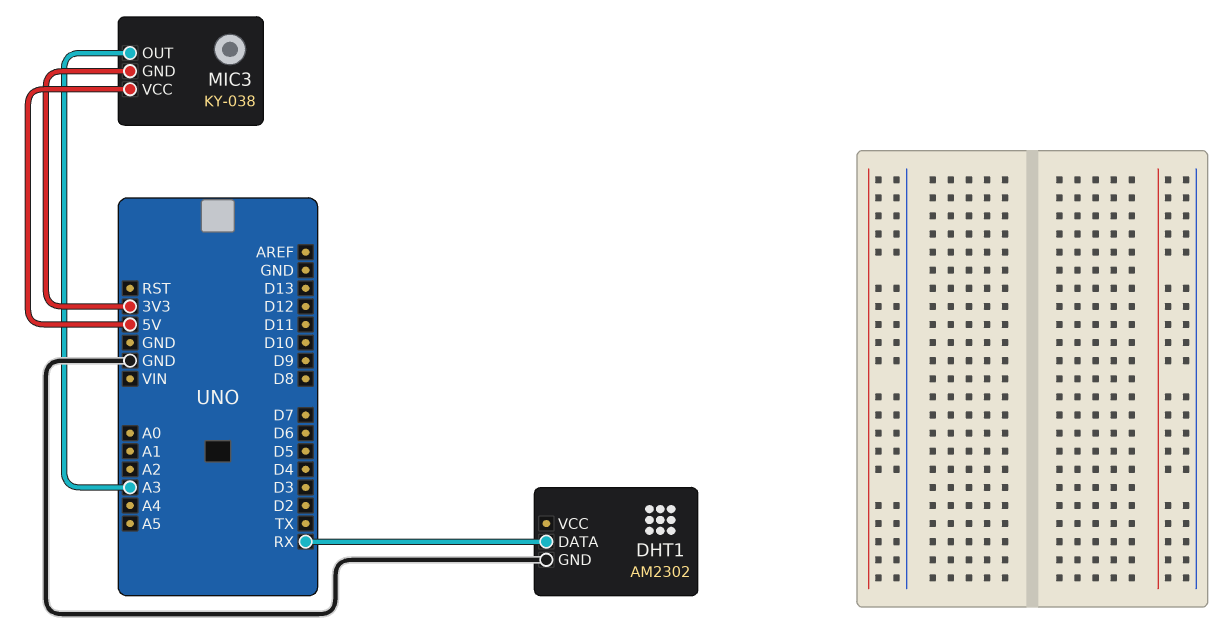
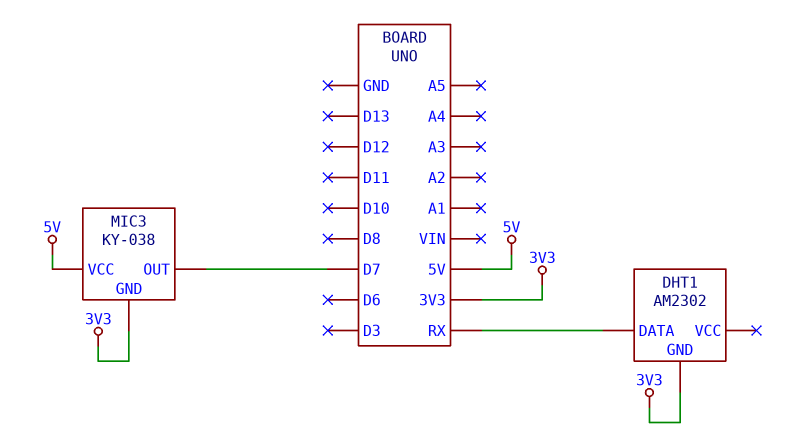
DHT1 pin GND: GND -> 3V3
MIC3 pin OUT: A3 -> D7

